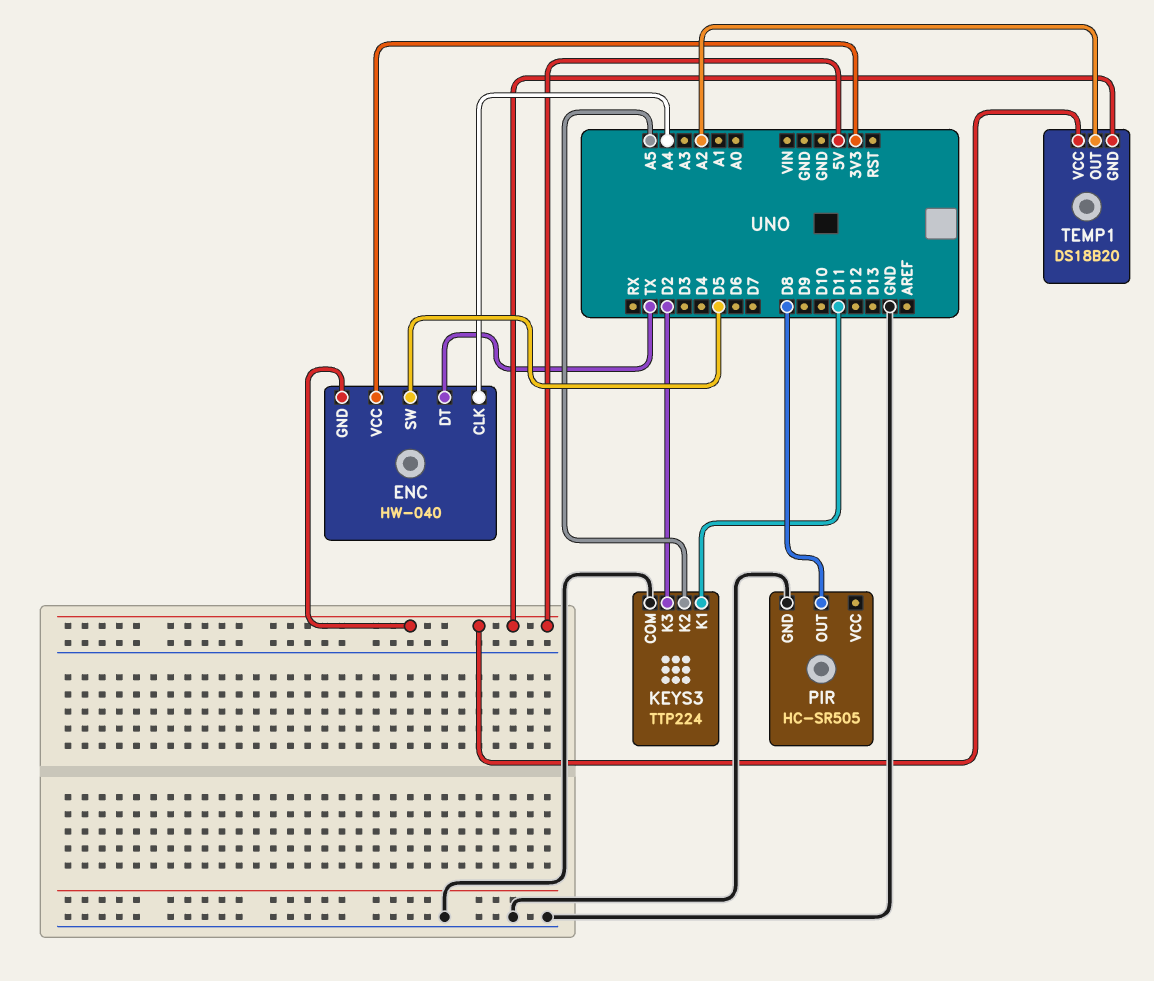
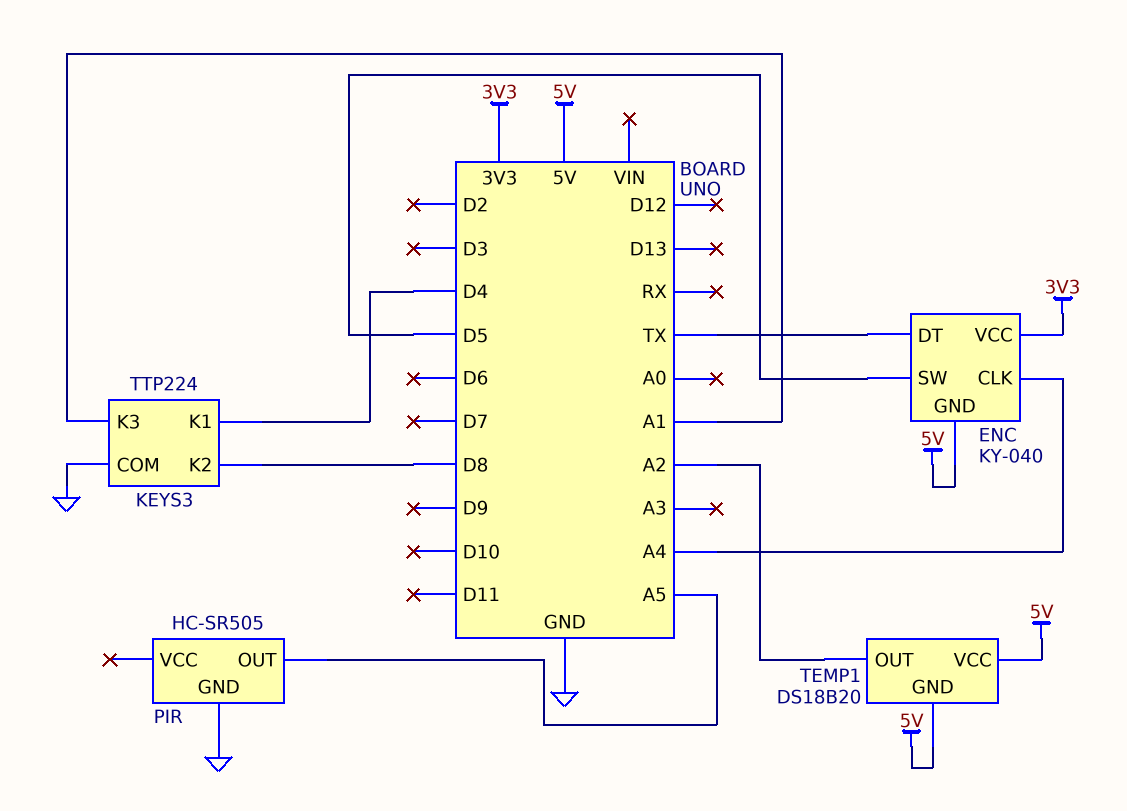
ENC: HW-040 -> KY-040
KEYS3 pin K1: D11 -> D4
KEYS3 pin K2: A5 -> D8
KEYS3 pin K3: D2 -> A1
PIR pin OUT: D8 -> A5

